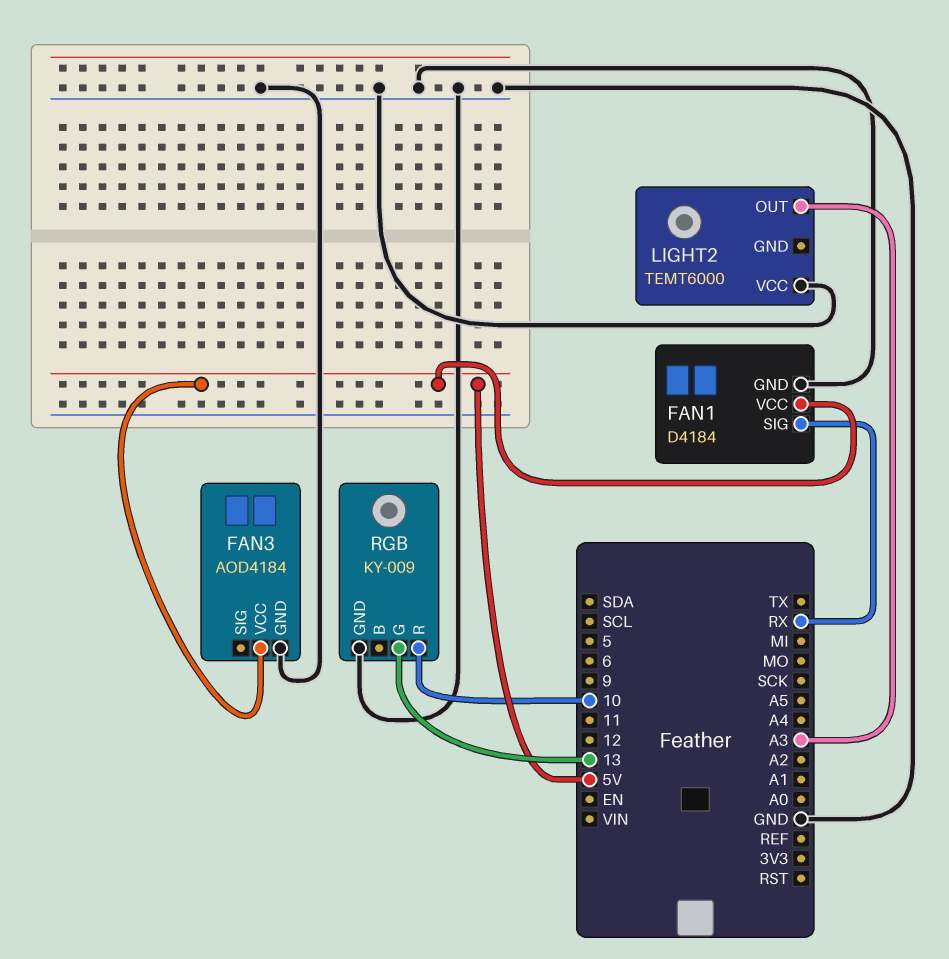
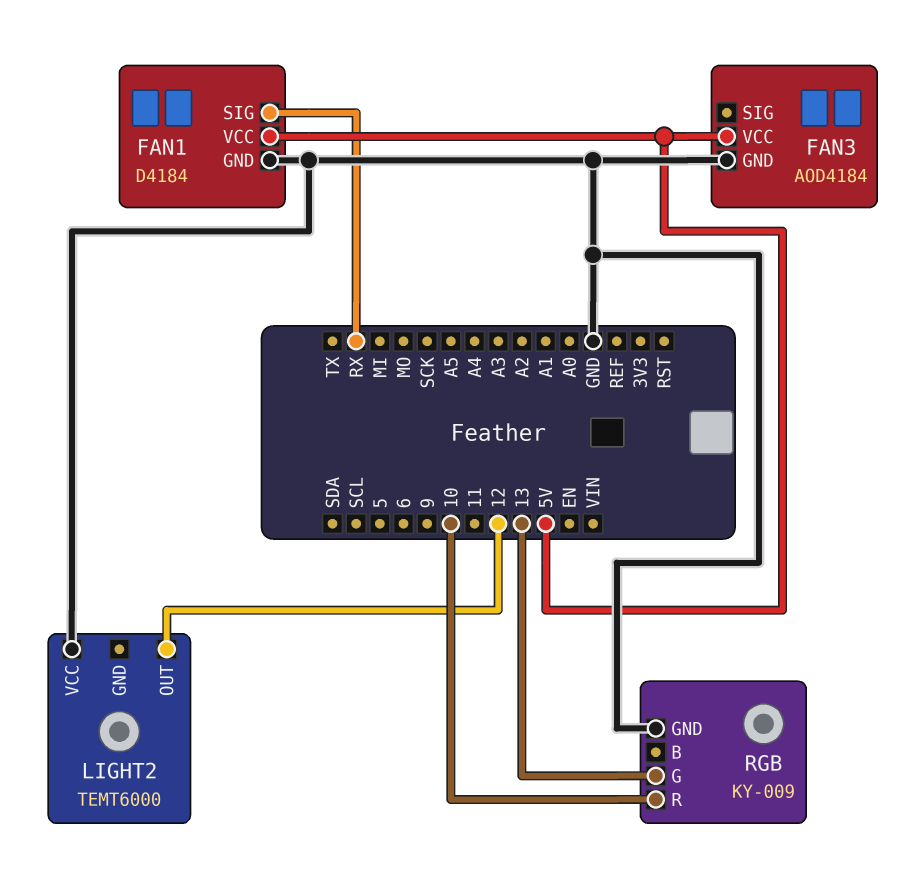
LIGHT2 pin OUT: A3 -> 12

